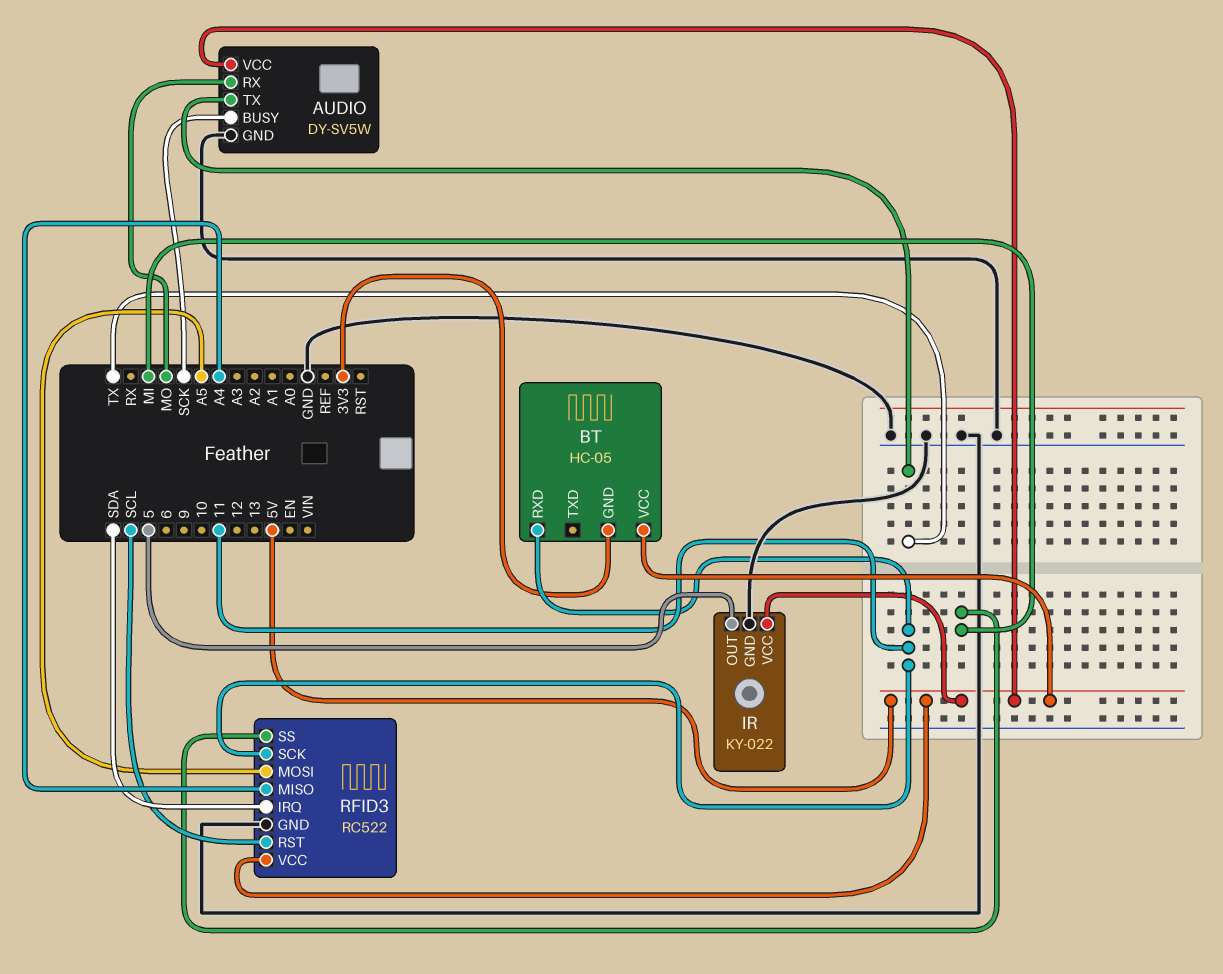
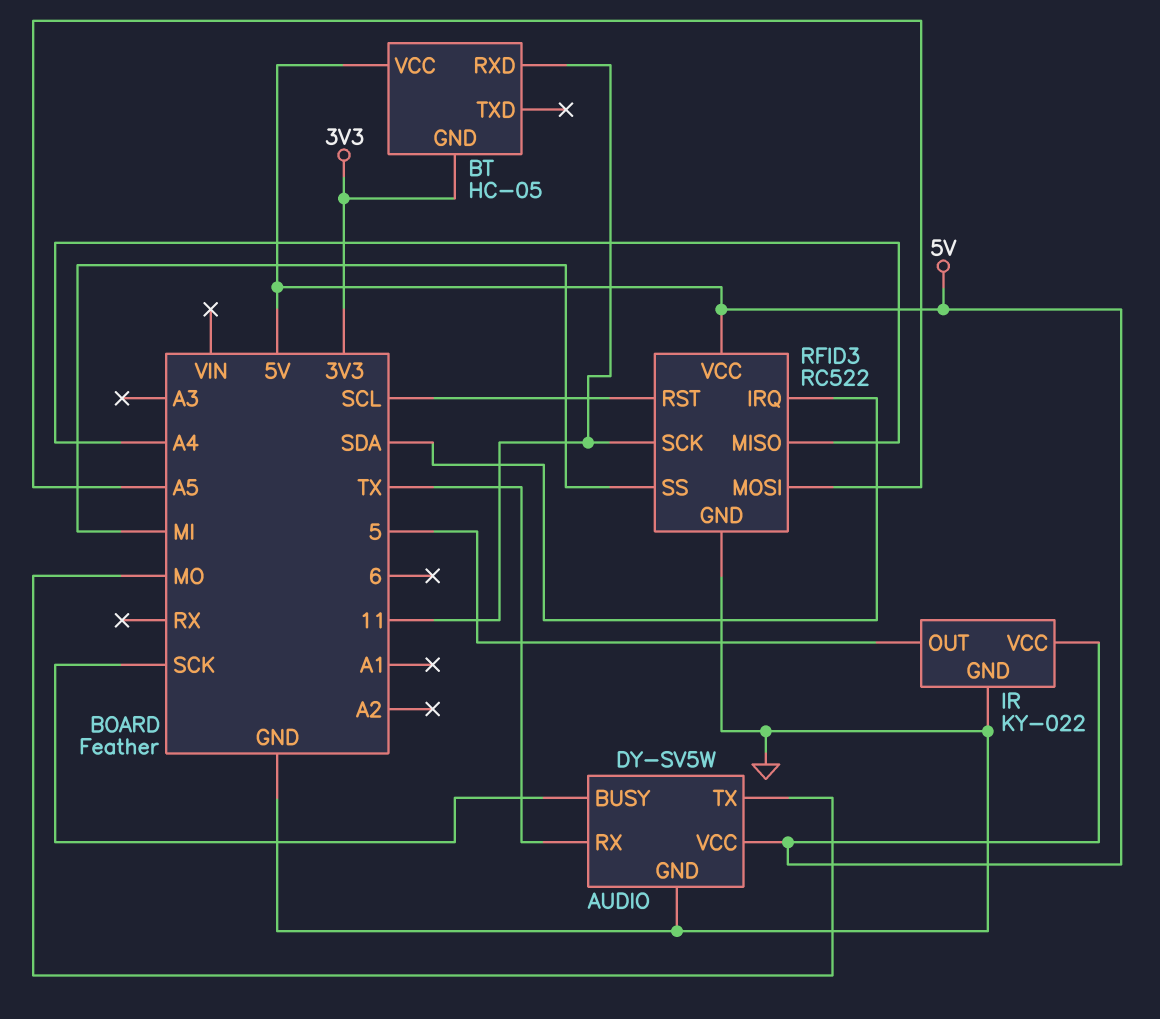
AUDIO pin RX: MO -> TX
AUDIO pin TX: TX -> MO

